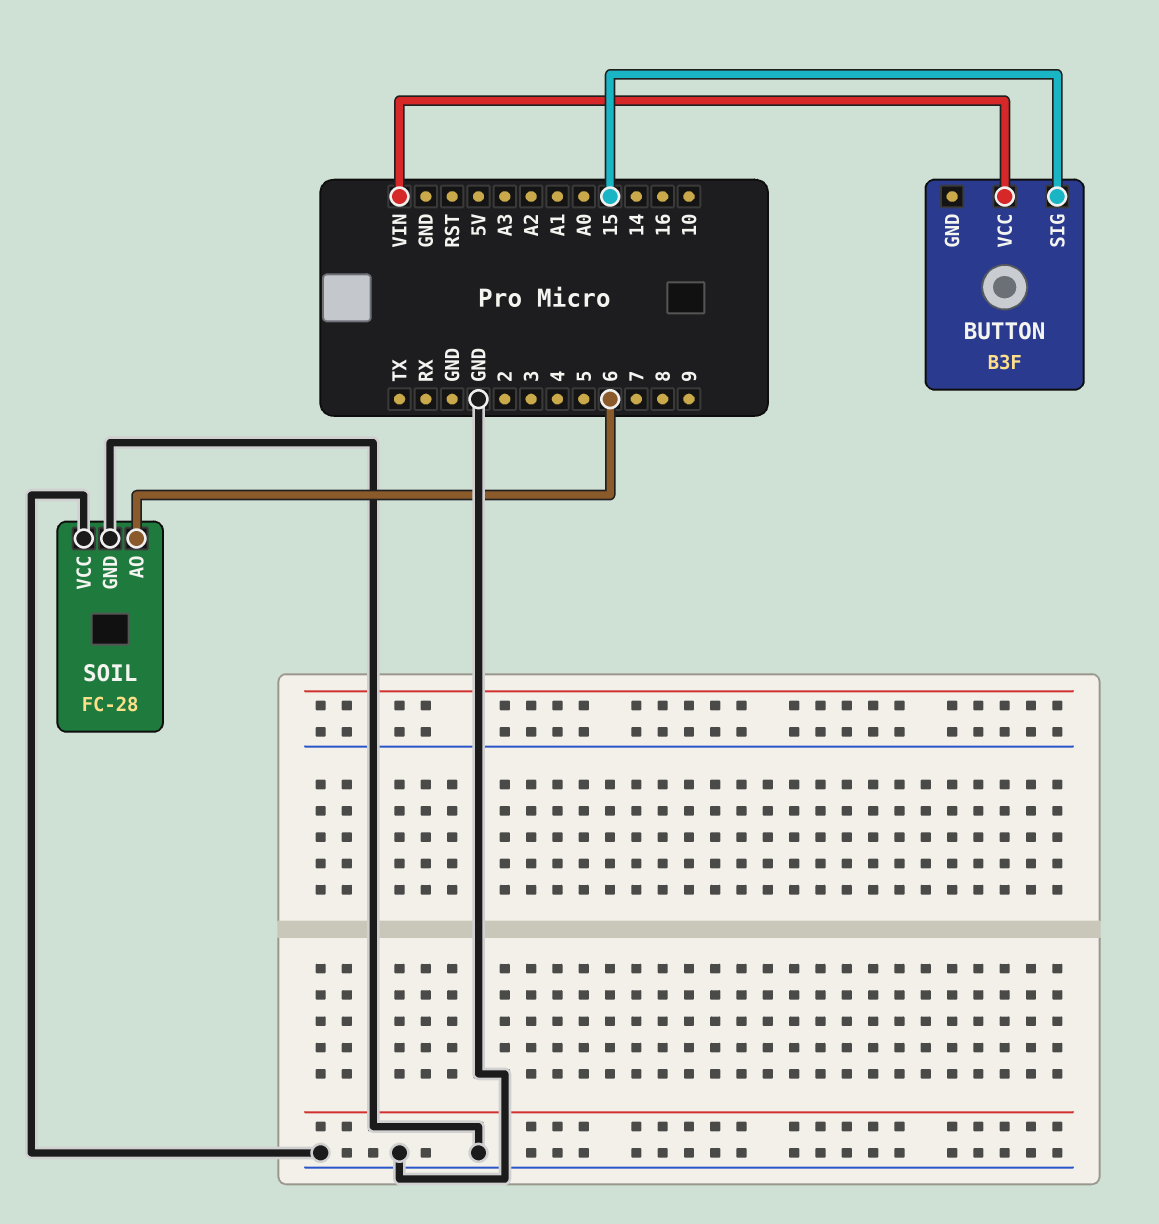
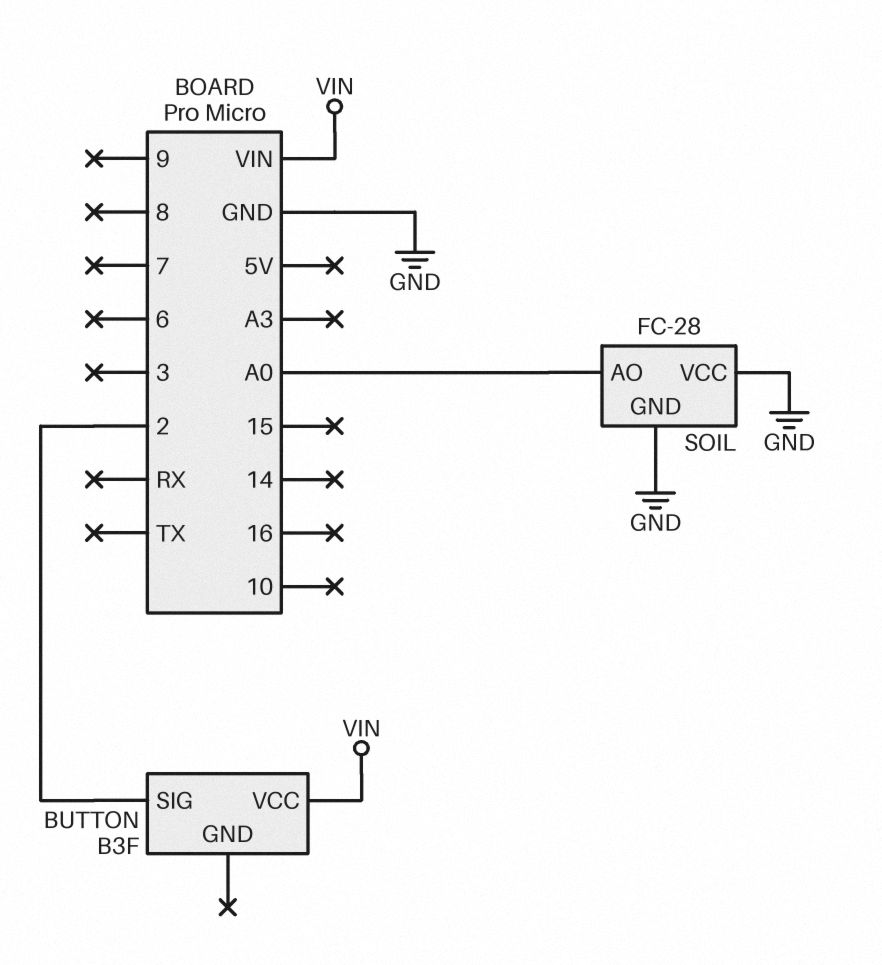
BUTTON pin SIG: 15 -> 2
SOIL pin AO: 6 -> A0

